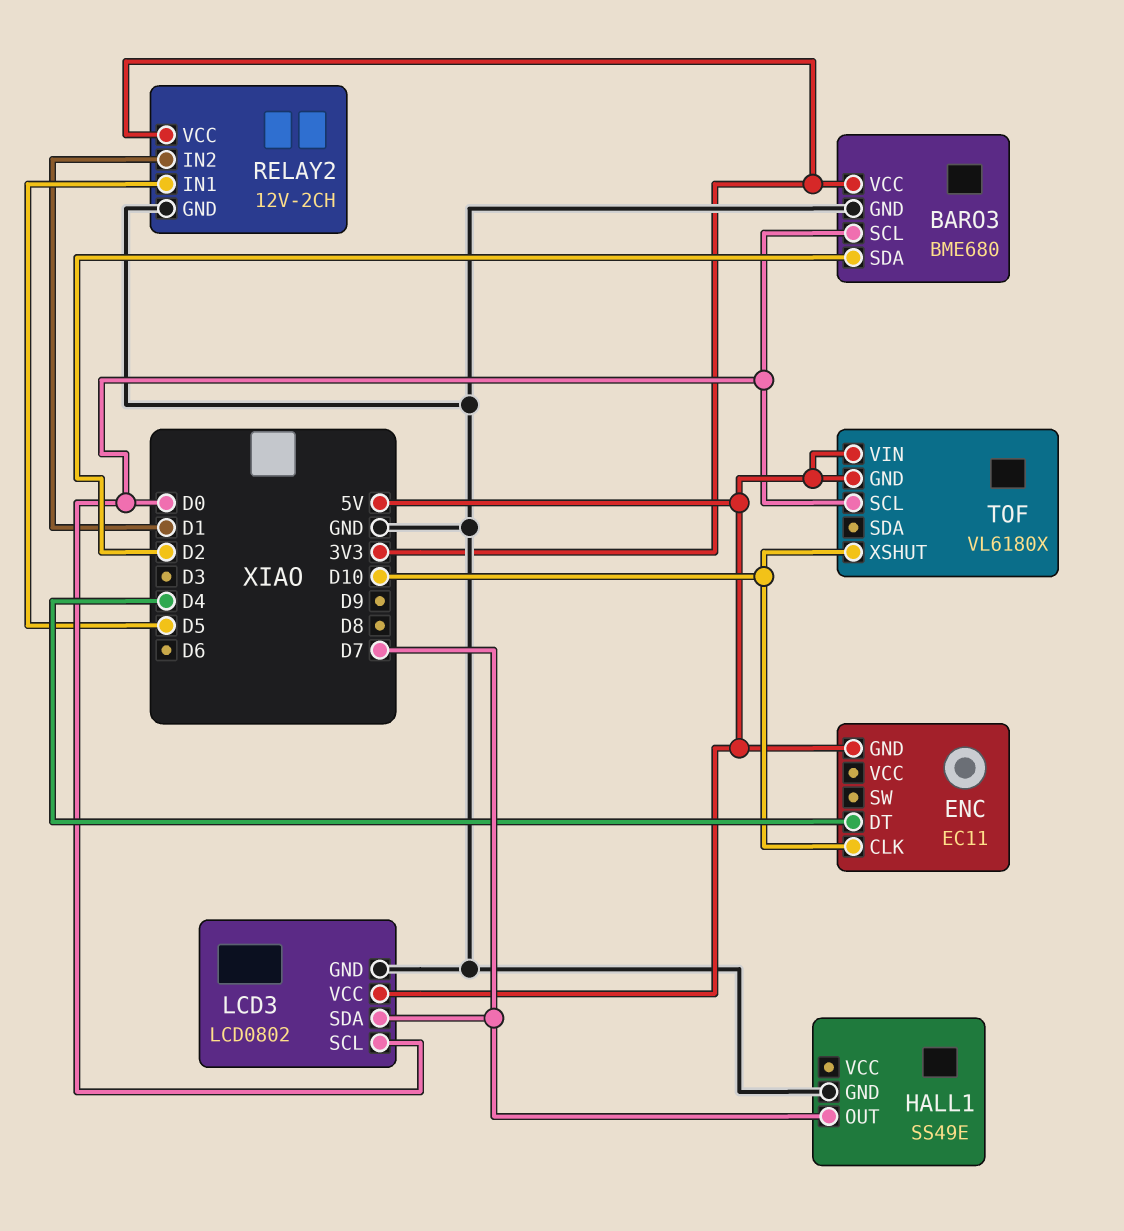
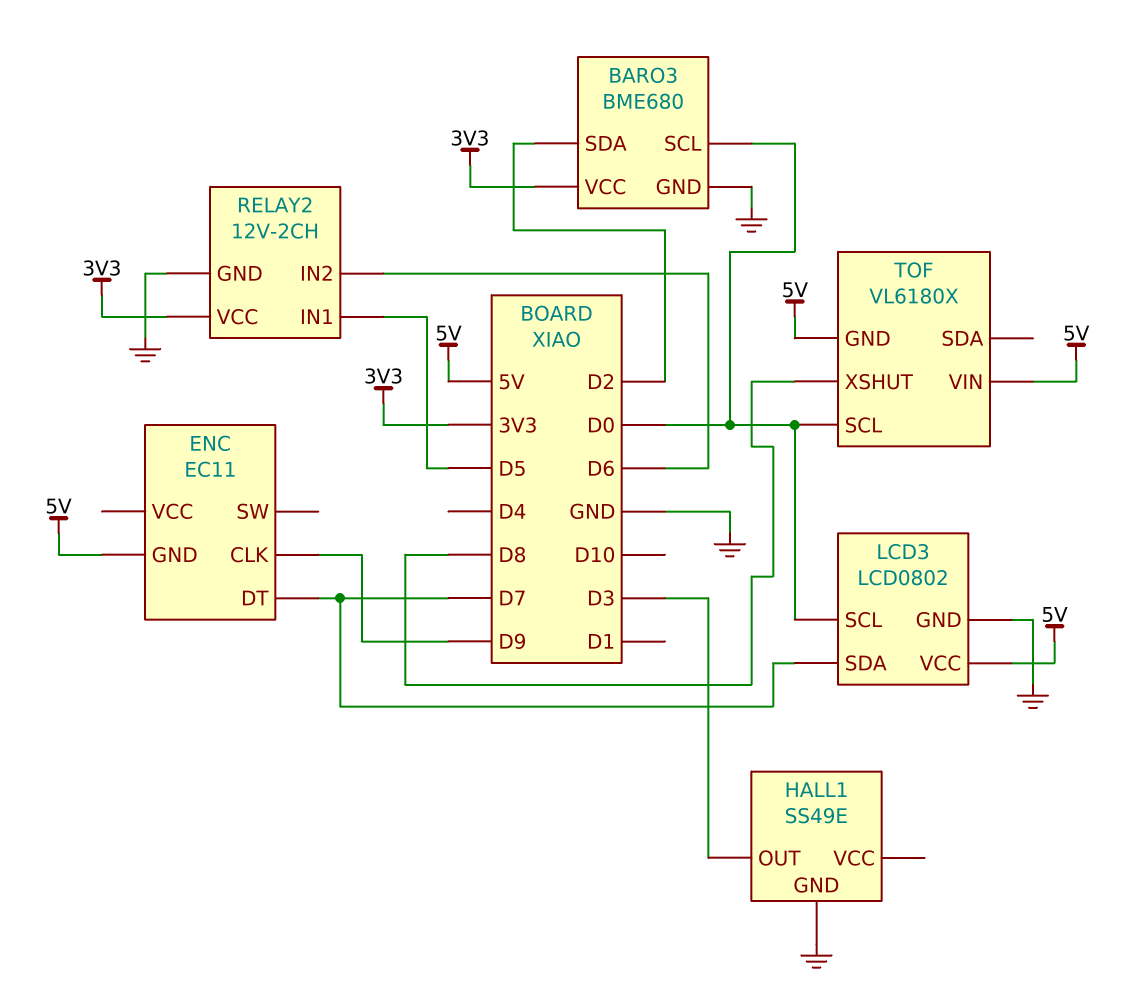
ENC pin CLK: D10 -> D9
ENC pin DT: D4 -> D7
HALL1 pin OUT: D7 -> D3
RELAY2 pin IN2: D1 -> D6
TOF pin XSHUT: D10 -> D8

